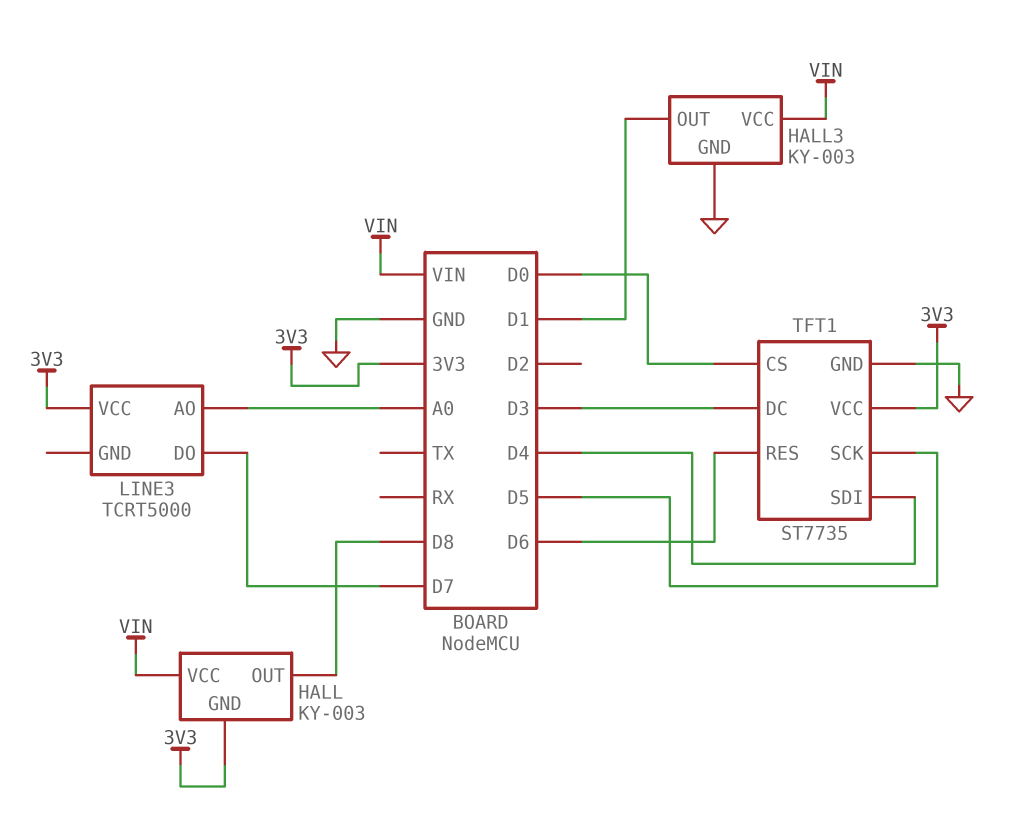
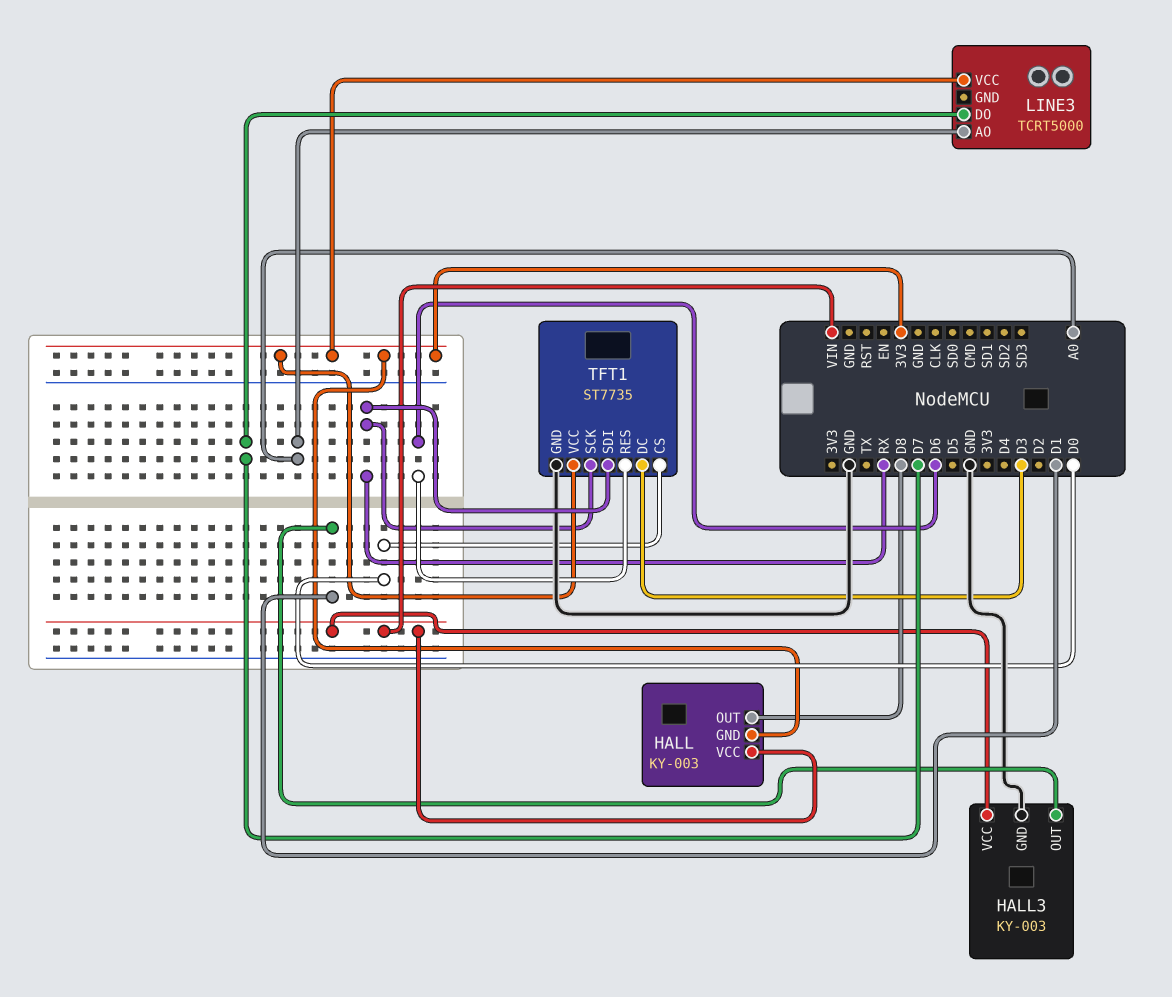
TFT1 pin SCK: D5 -> RX
TFT1 pin SDI: D4 -> RX

